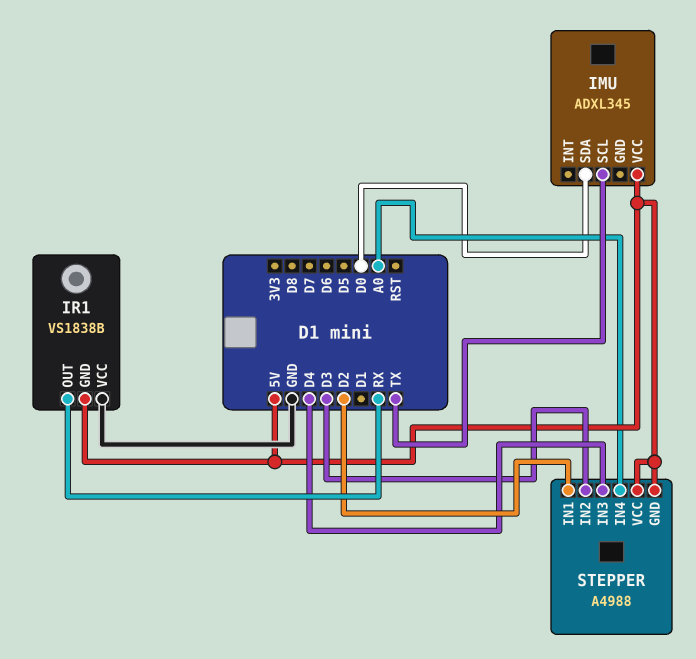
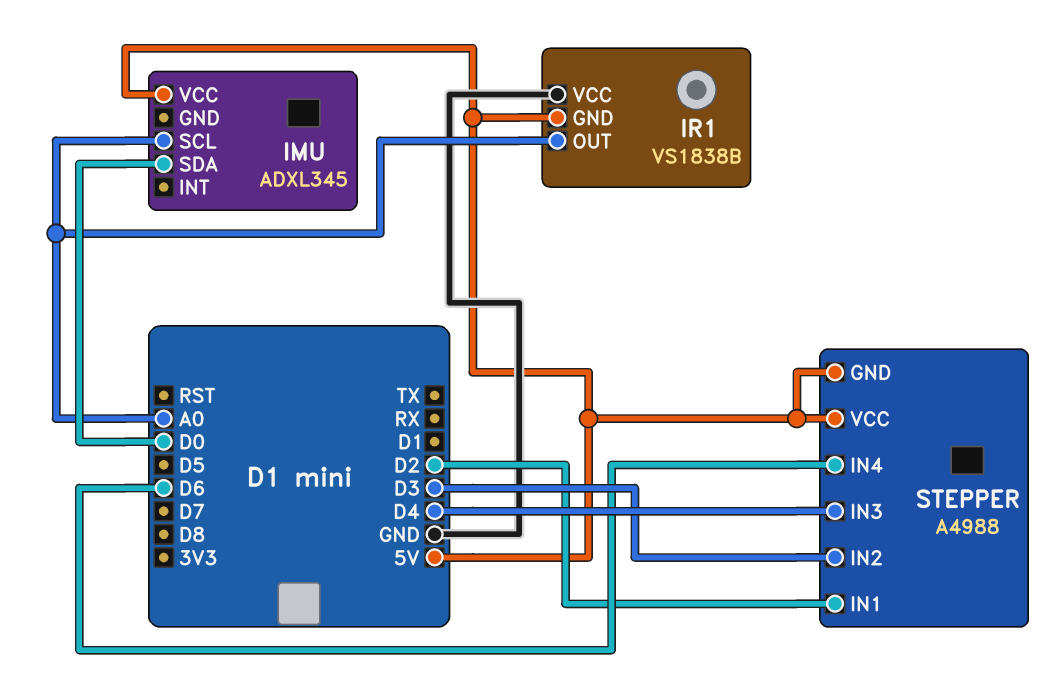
IMU pin SCL: TX -> A0
IR1 pin OUT: RX -> A0
STEPPER pin IN4: A0 -> D6

